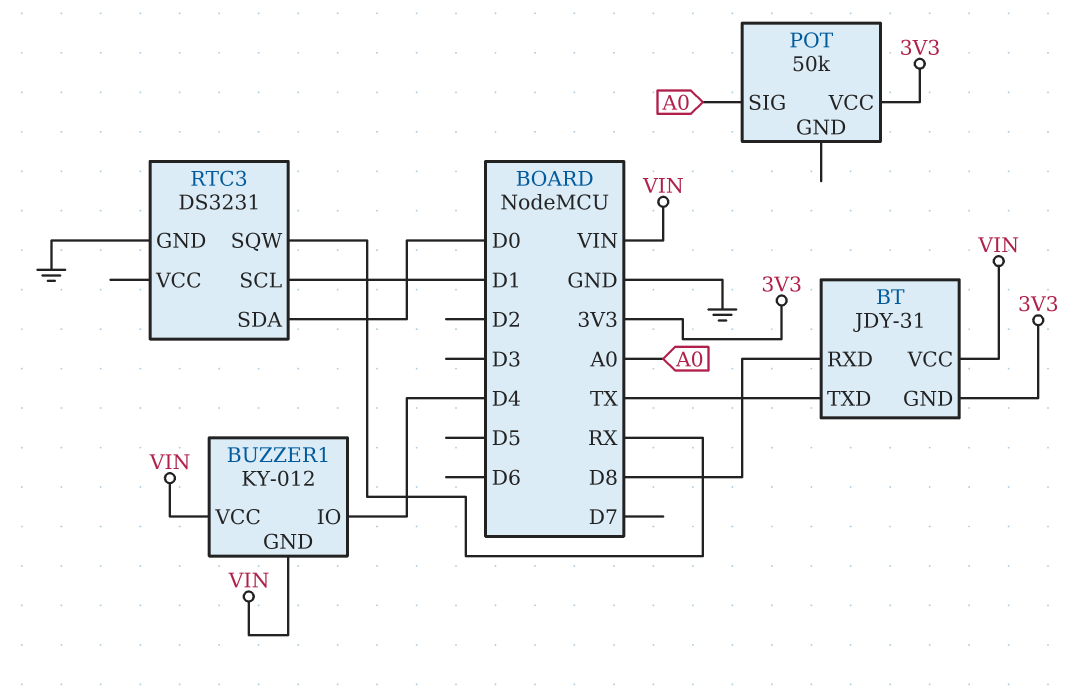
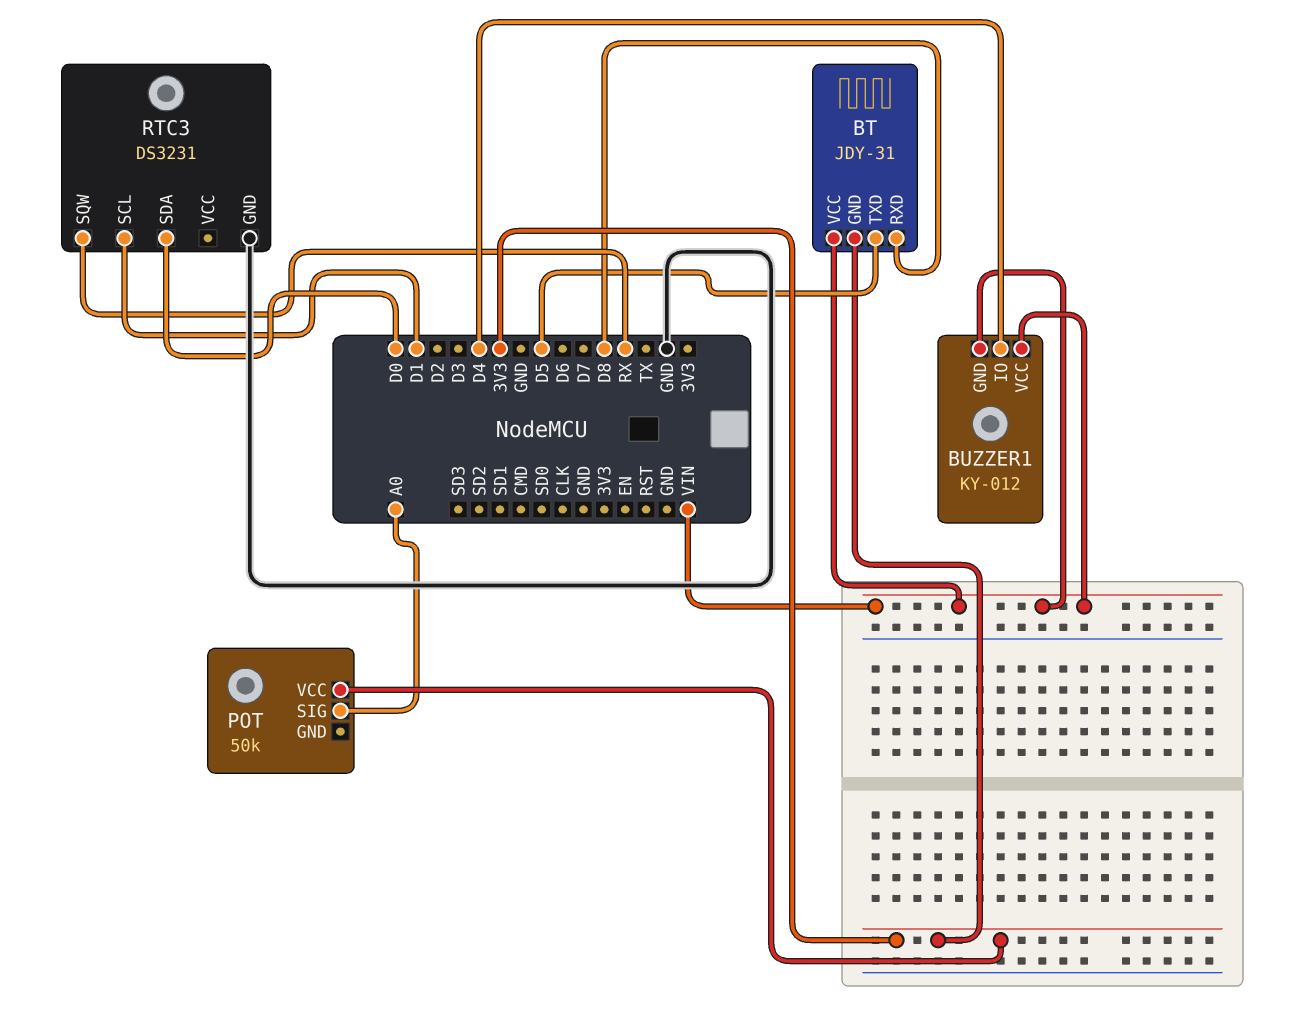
BT pin TXD: TX -> D5

